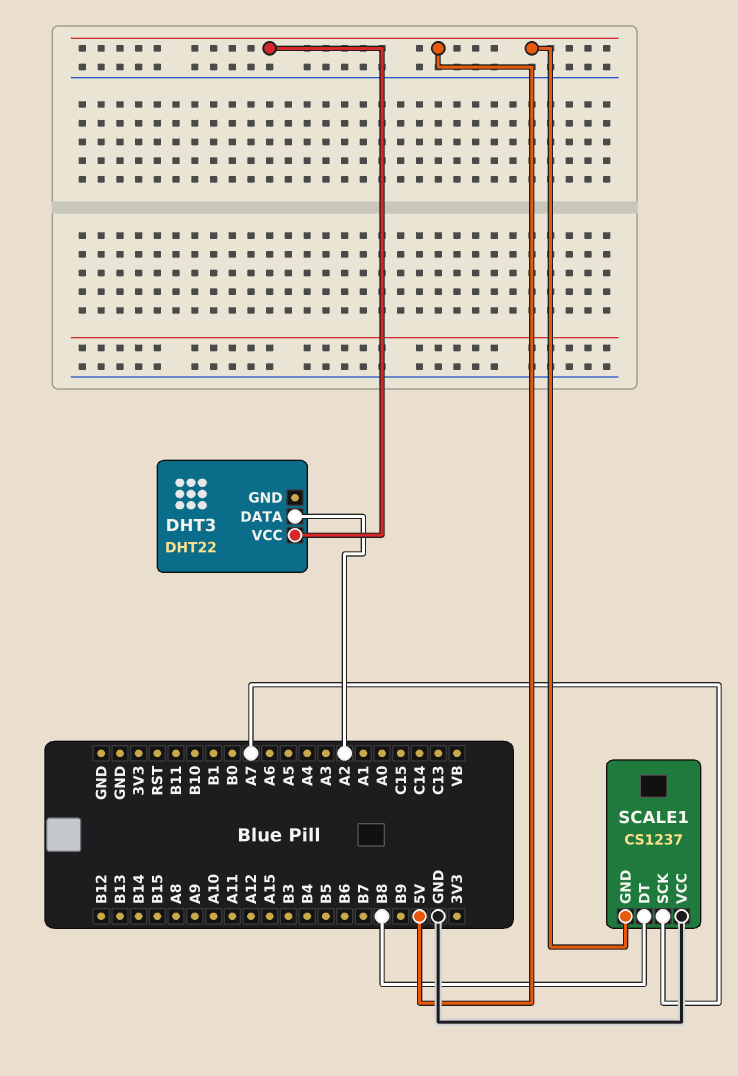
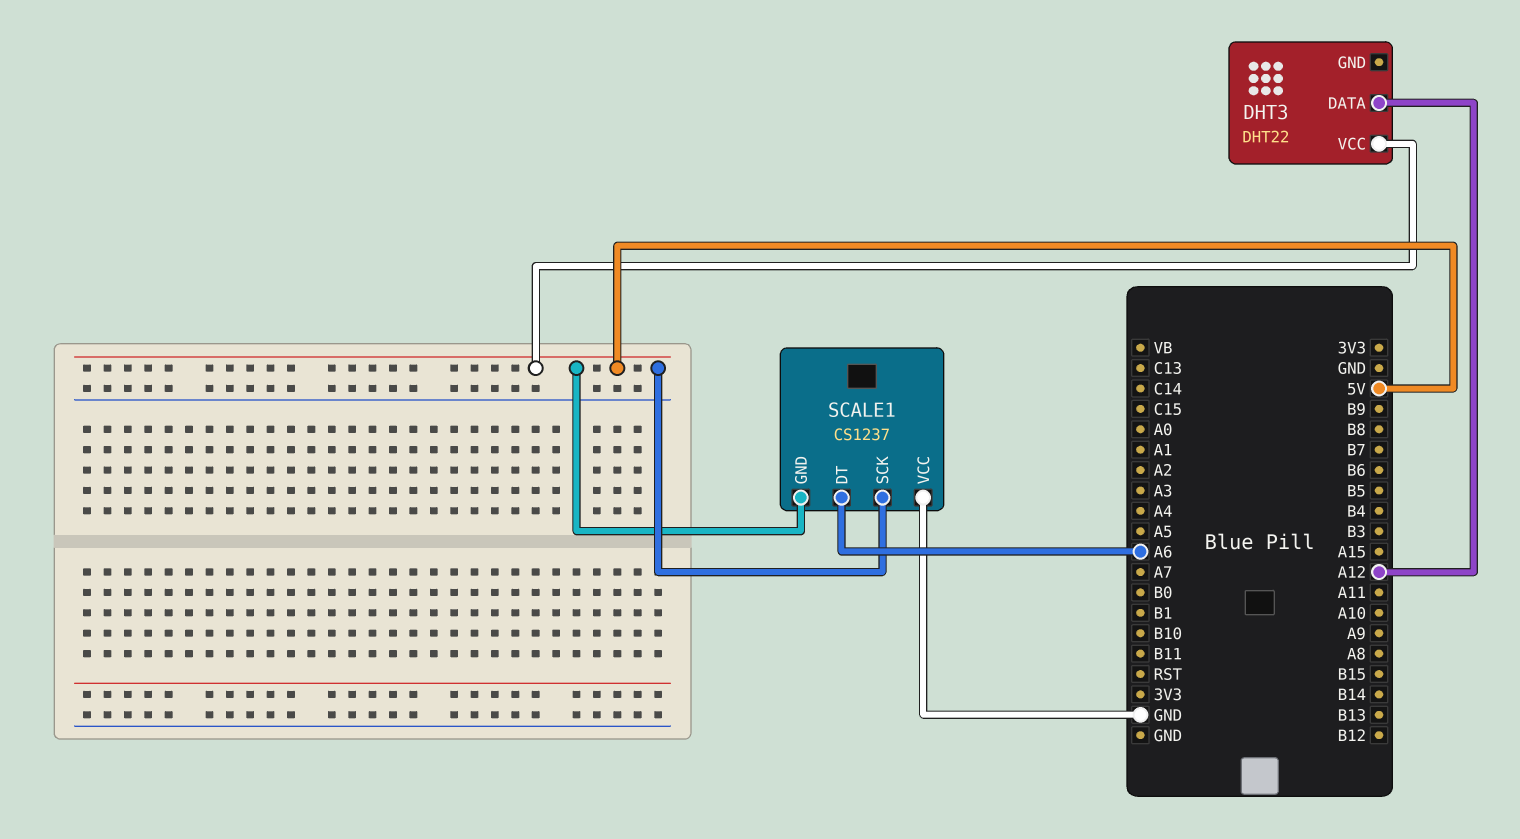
DHT3 pin DATA: A2 -> A12
SCALE1 pin DT: B8 -> A6
SCALE1 pin SCK: A7 -> 5V

